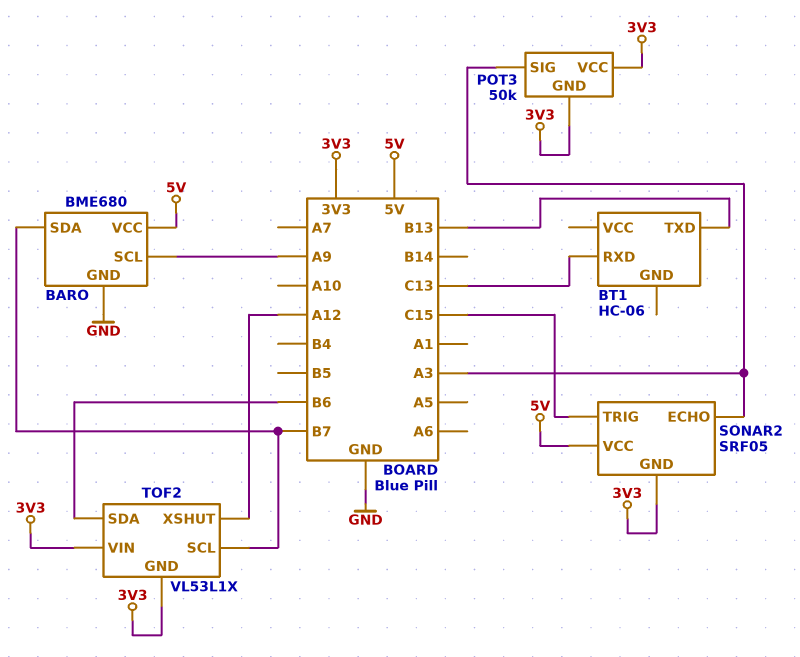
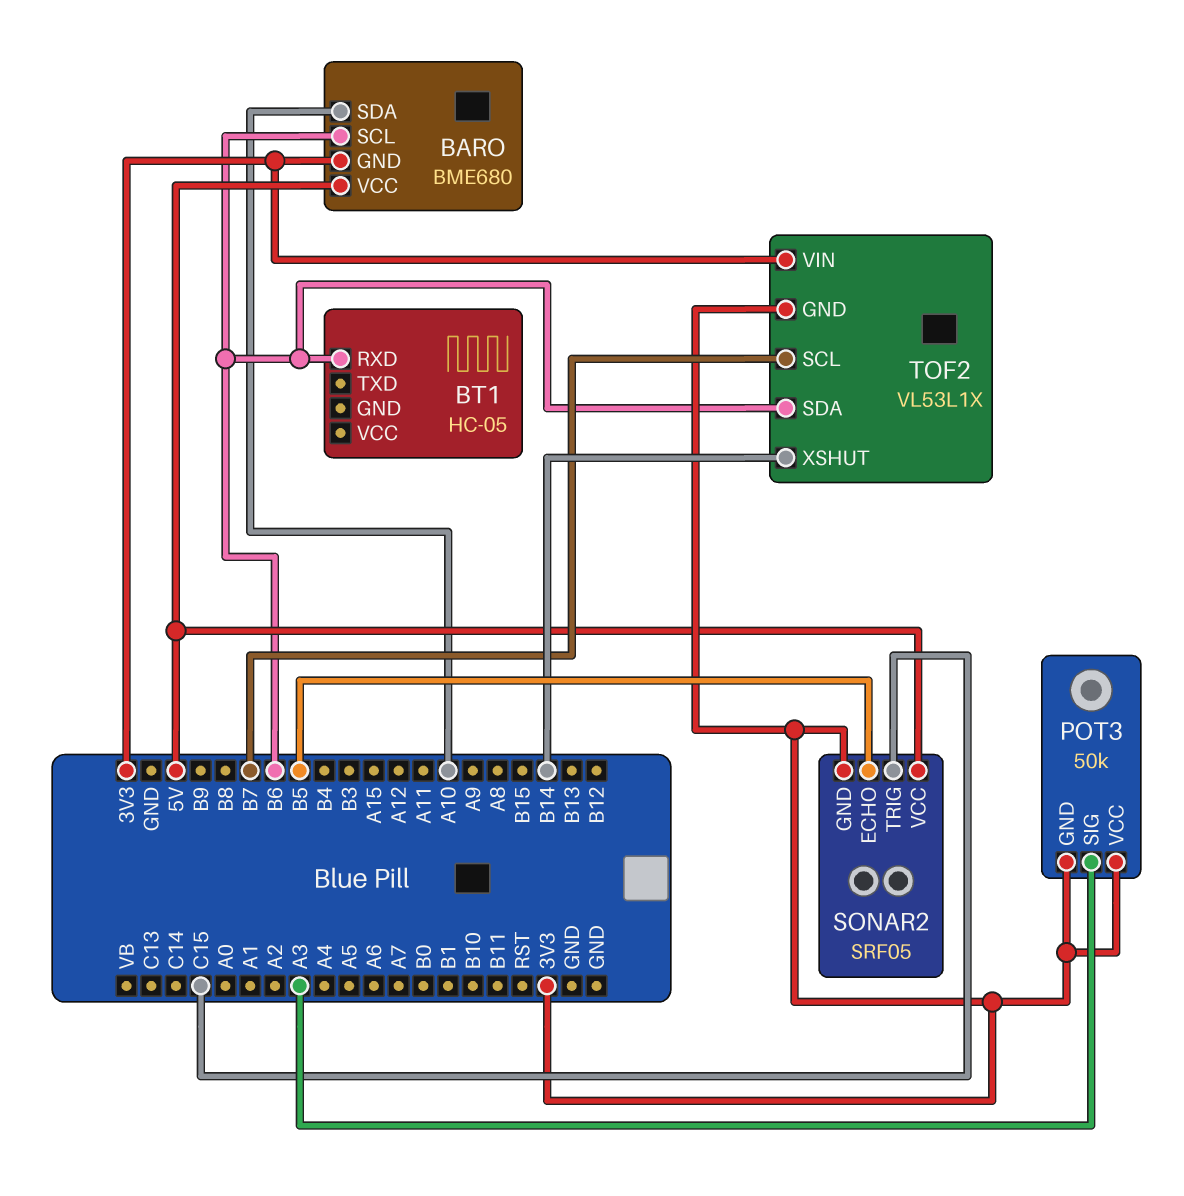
BARO pin GND: GND -> 3V3
BARO pin SCL: A9 -> B6
BARO pin SDA: B7 -> A10
BT1: HC-06 -> HC-05
BT1 pin RXD: C13 -> B6
BT1 pin TXD: B13 -> none
SONAR2 pin ECHO: A3 -> B5
TOF2 pin XSHUT: A12 -> B14

